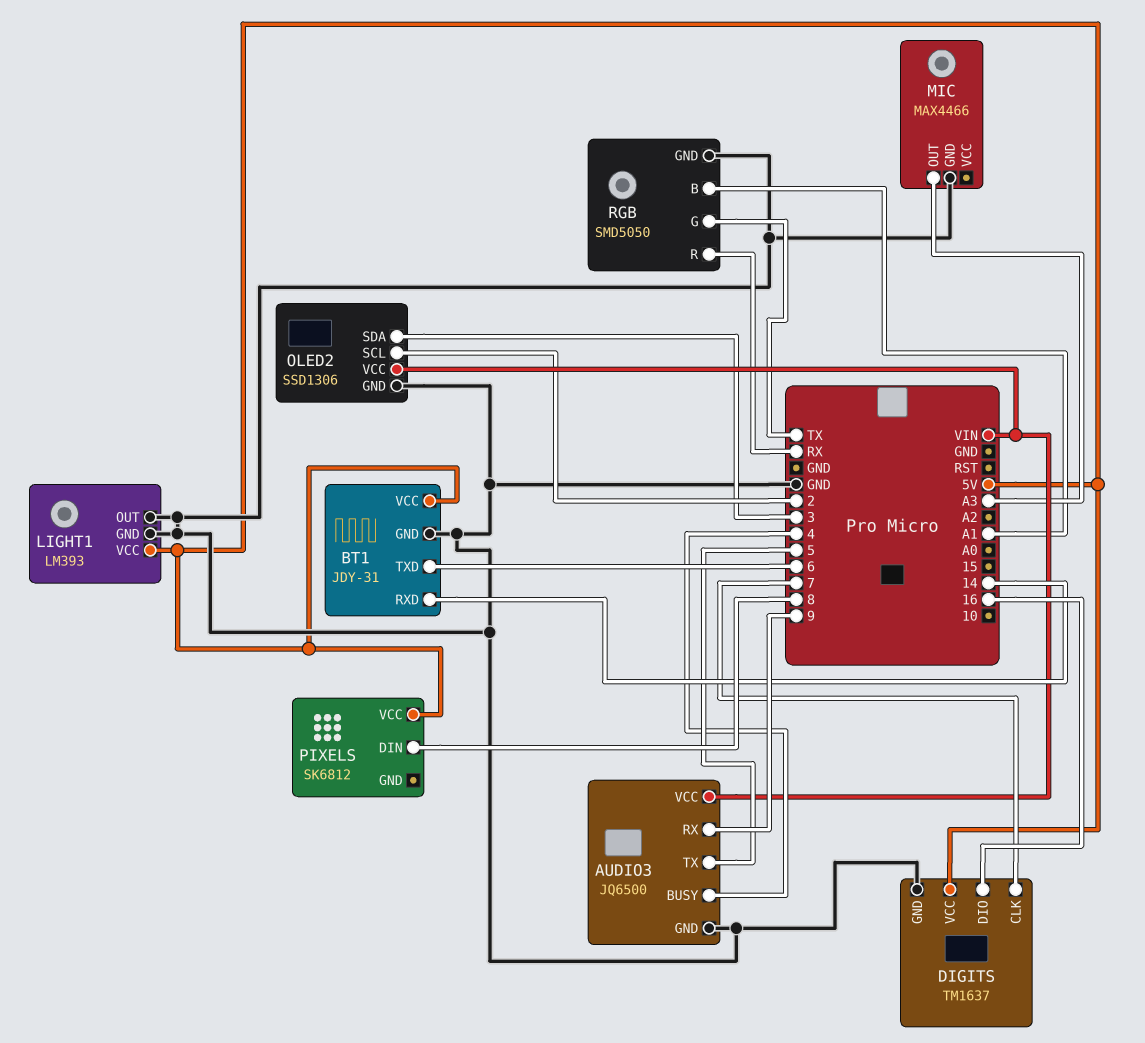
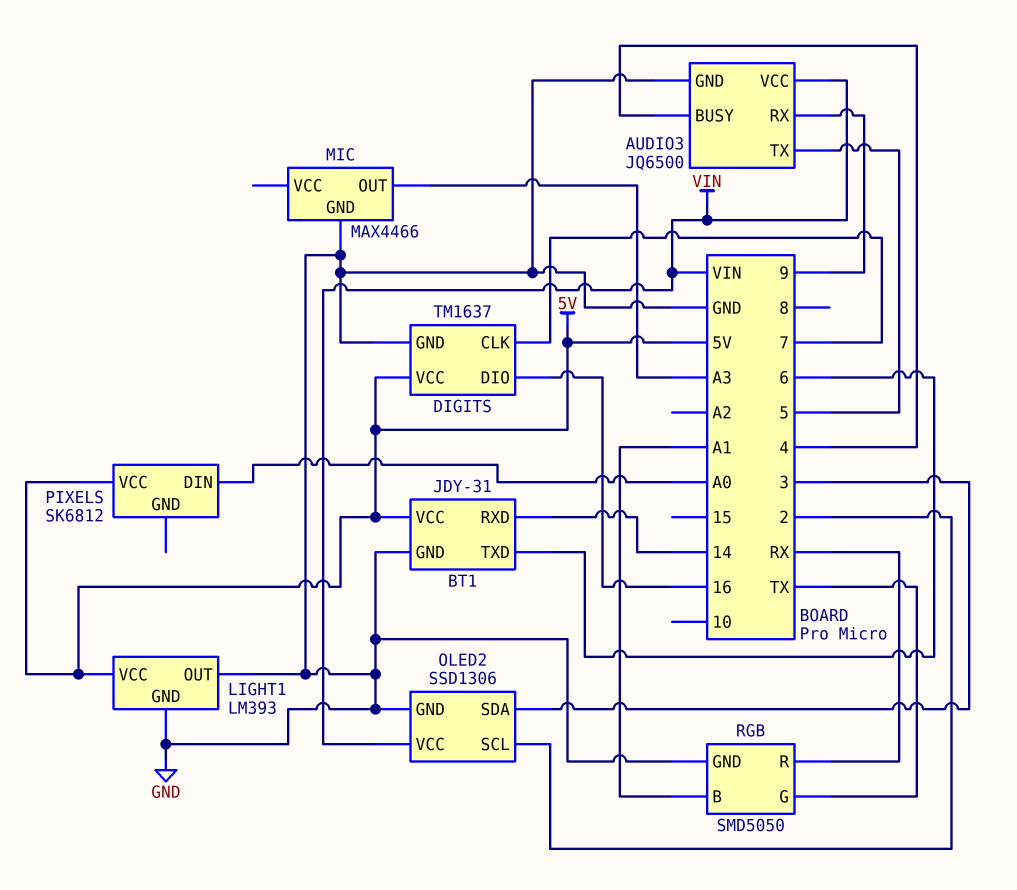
PIXELS pin DIN: 8 -> A0

